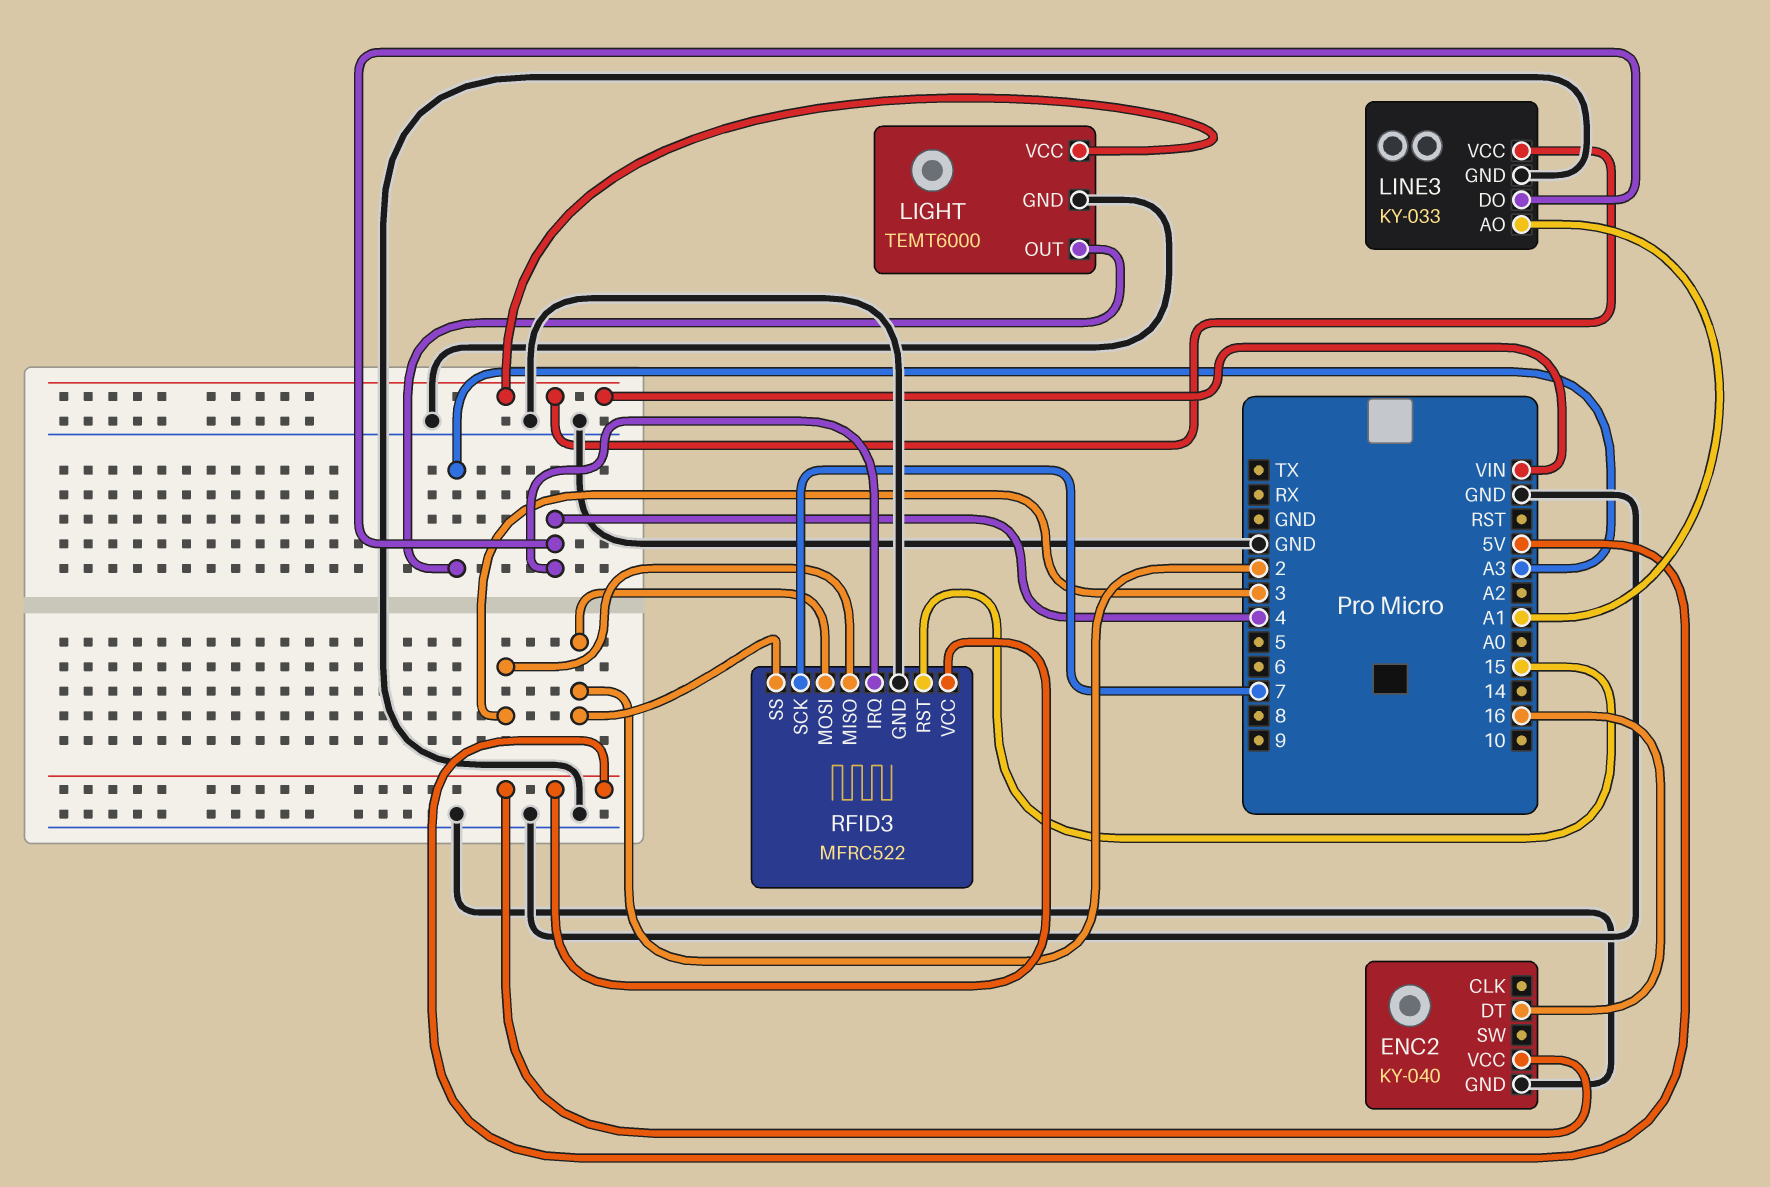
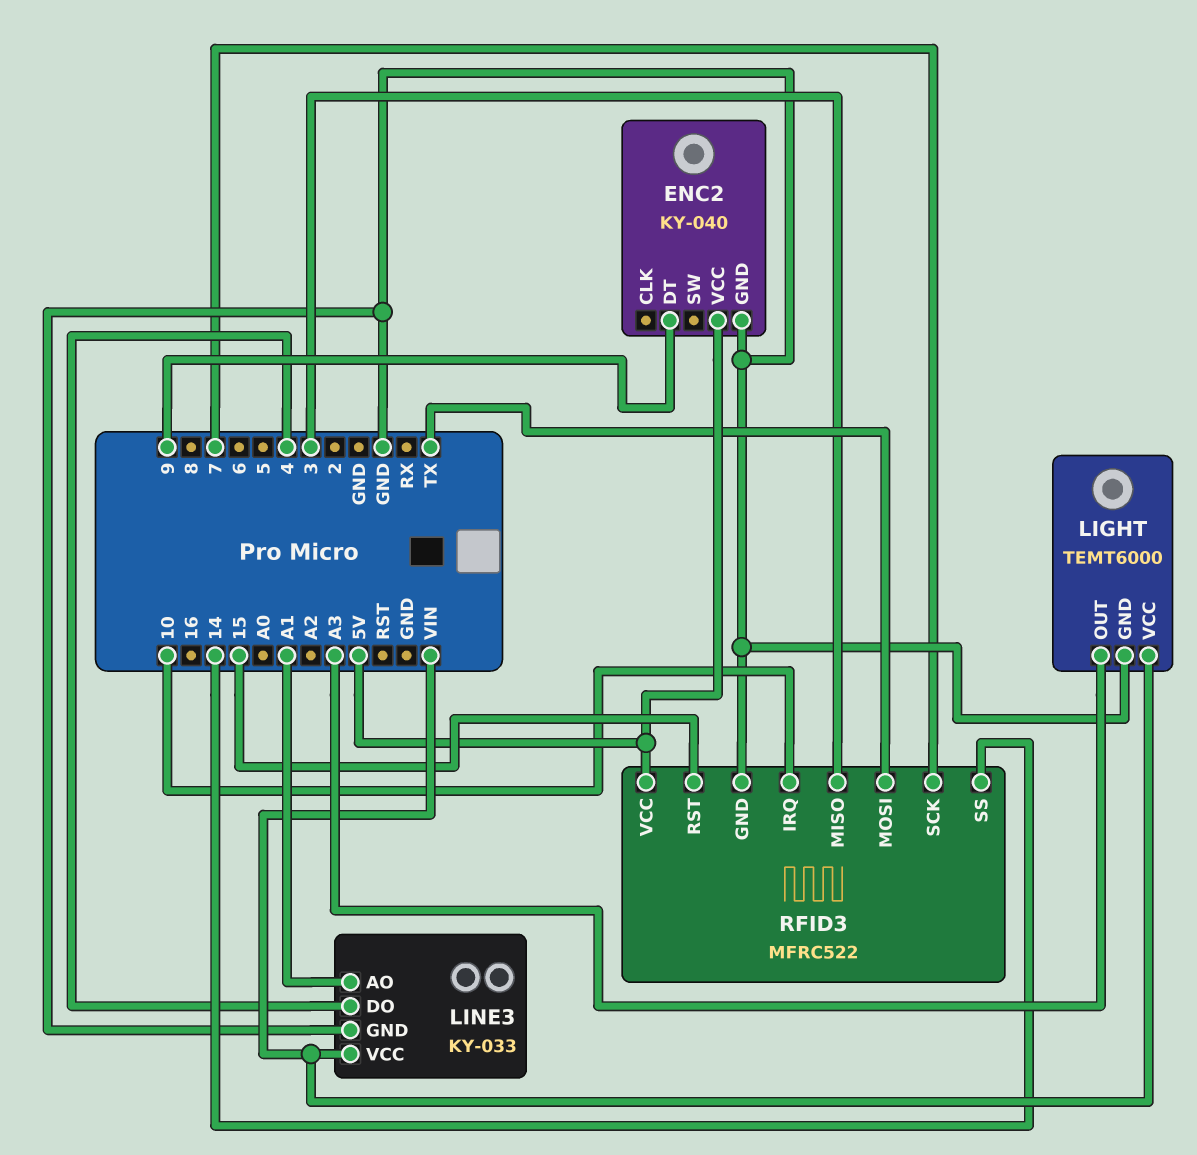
ENC2 pin DT: 16 -> 9
RFID3 pin IRQ: 4 -> 10
RFID3 pin MOSI: 2 -> TX
RFID3 pin SS: 2 -> 14

